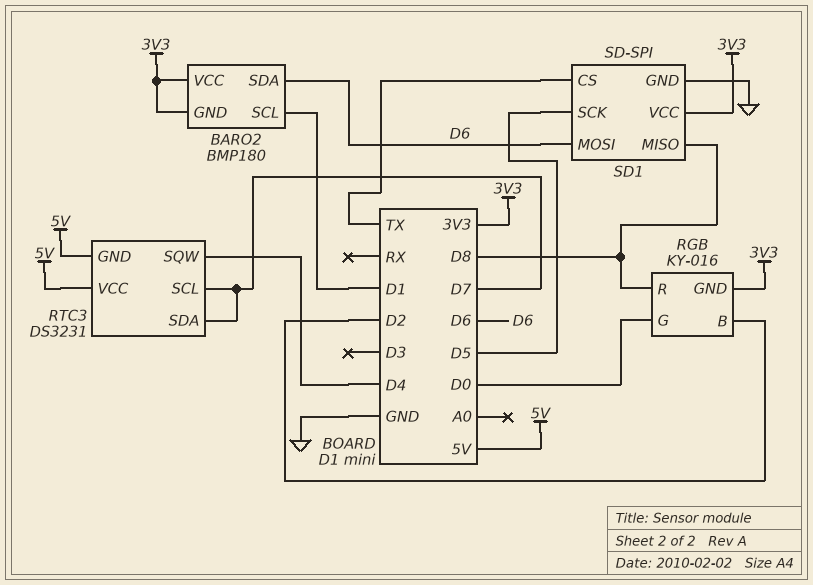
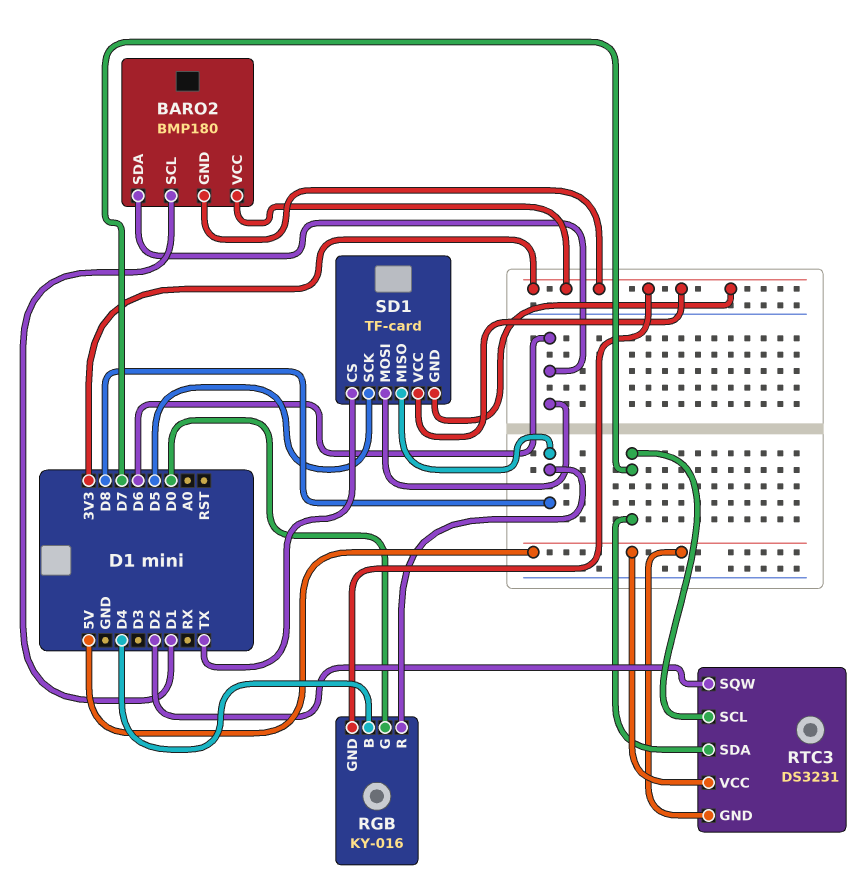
RGB pin B: D2 -> D4
RTC3 pin SQW: D4 -> D2
SD1: SD-SPI -> TF-card
SD1 pin GND: GND -> 3V3

